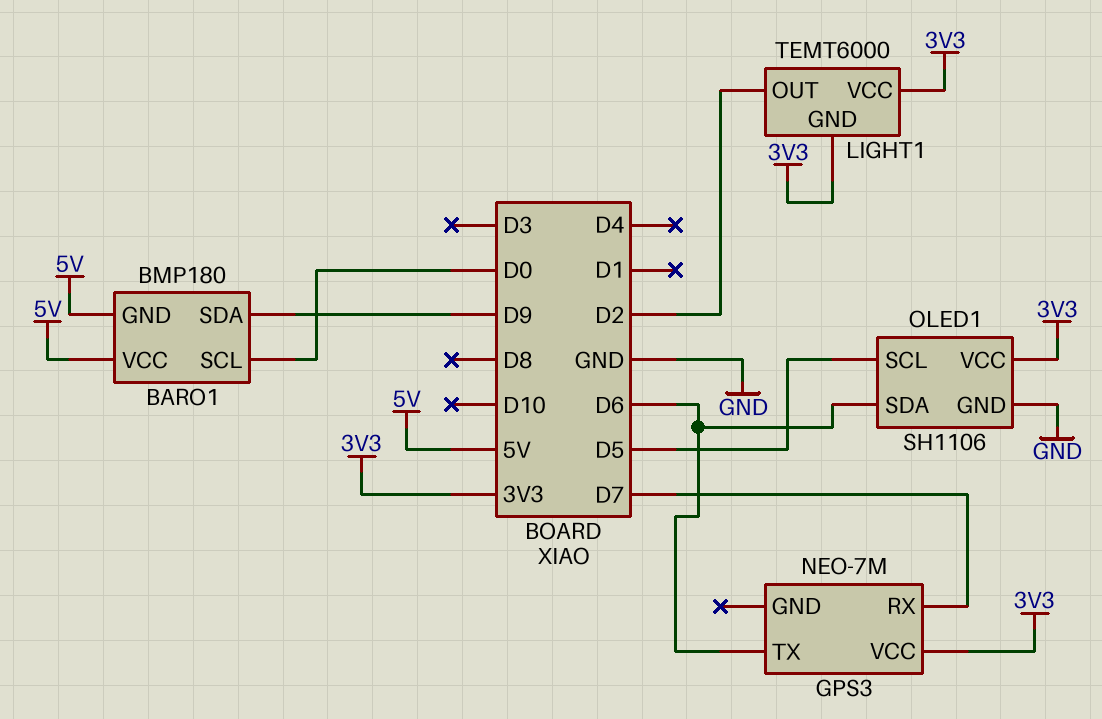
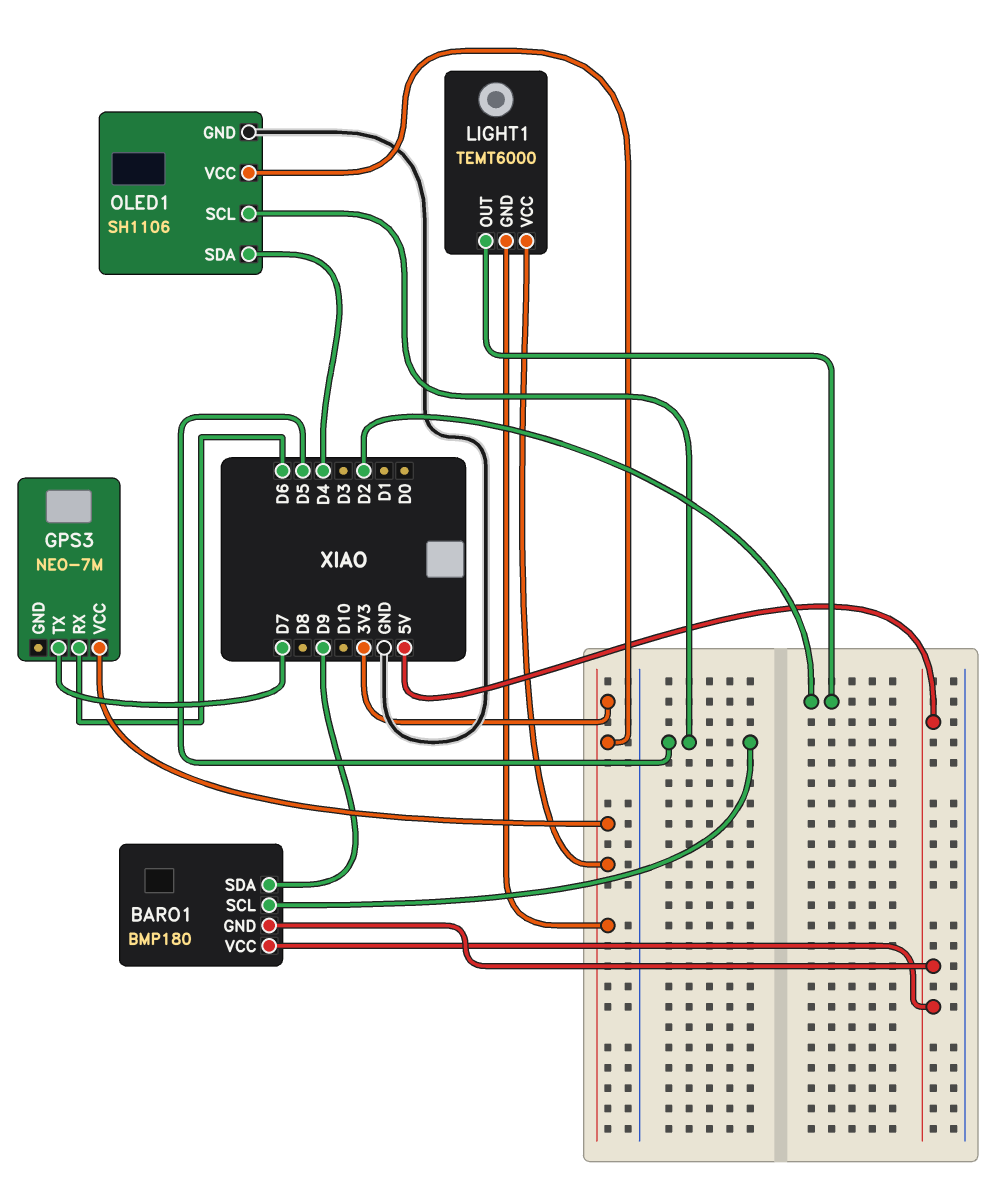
BARO1 pin SCL: D0 -> D5
GPS3 pin RX: D7 -> D6
GPS3 pin TX: D6 -> D7
OLED1 pin SDA: D6 -> D4

